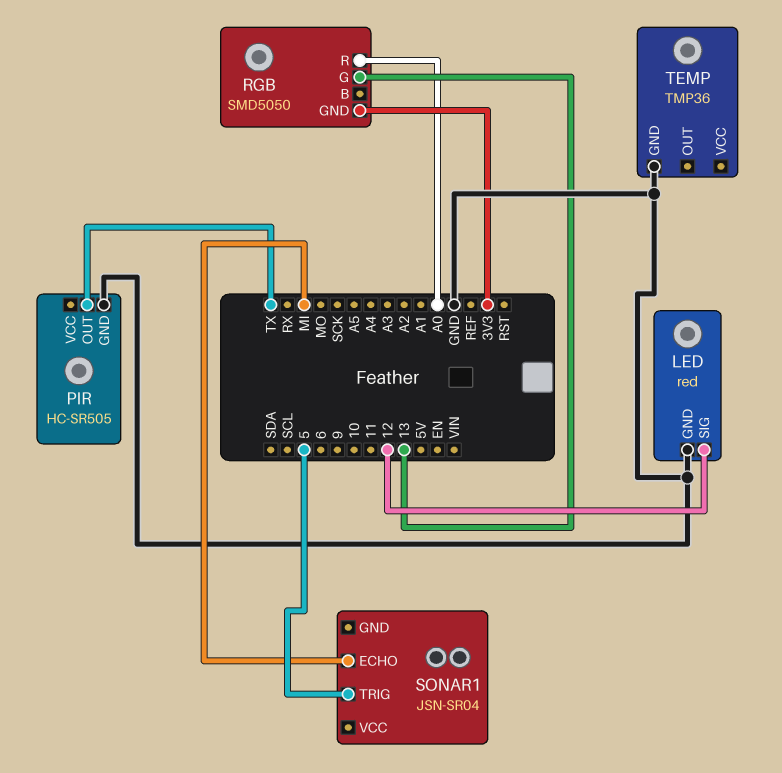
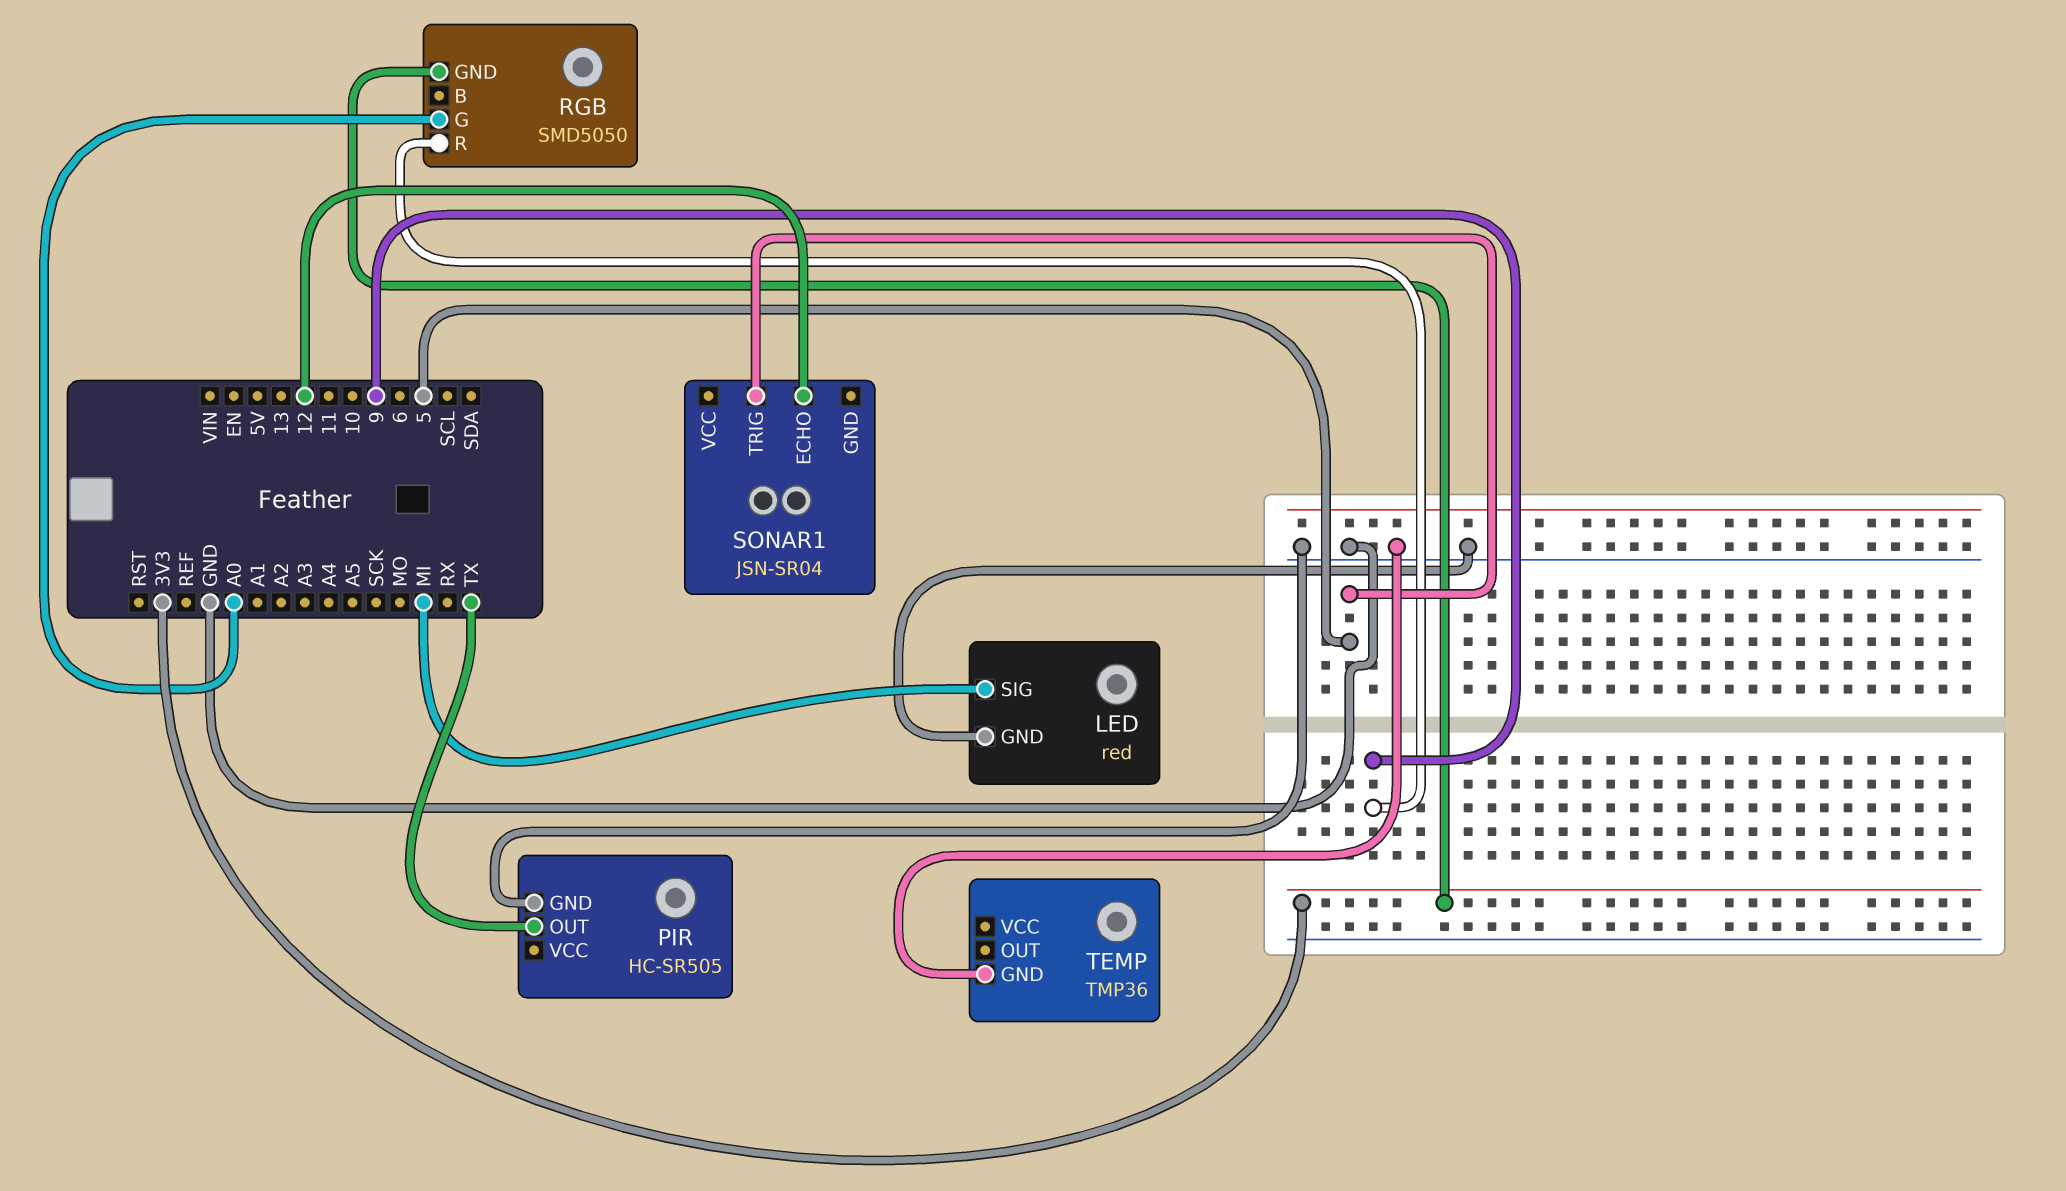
LED pin SIG: 12 -> MI
RGB pin G: 13 -> A0
RGB pin R: A0 -> 9
SONAR1 pin ECHO: MI -> 12

